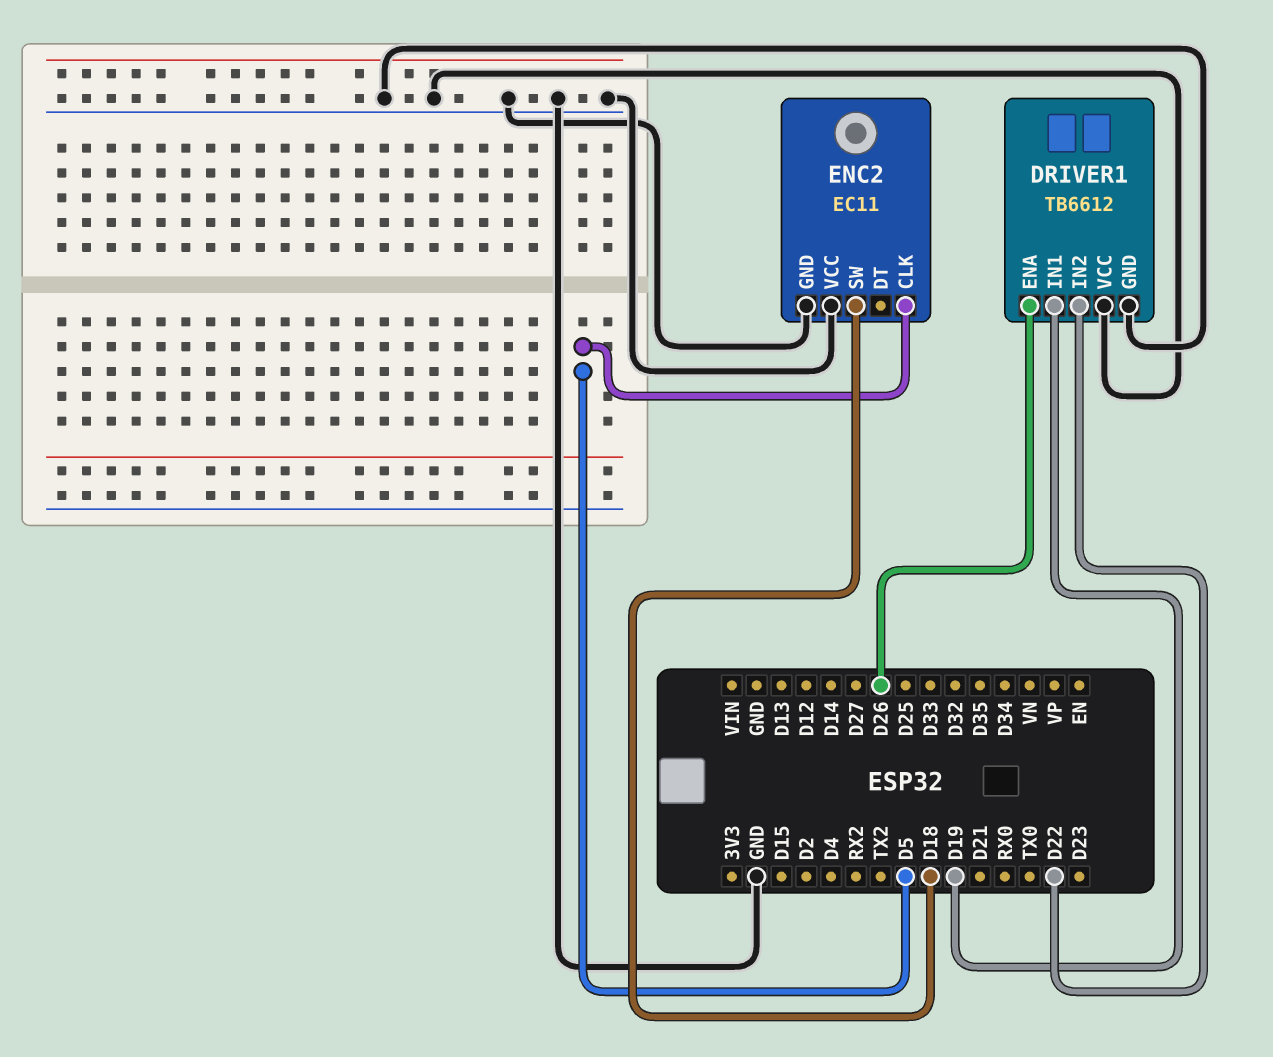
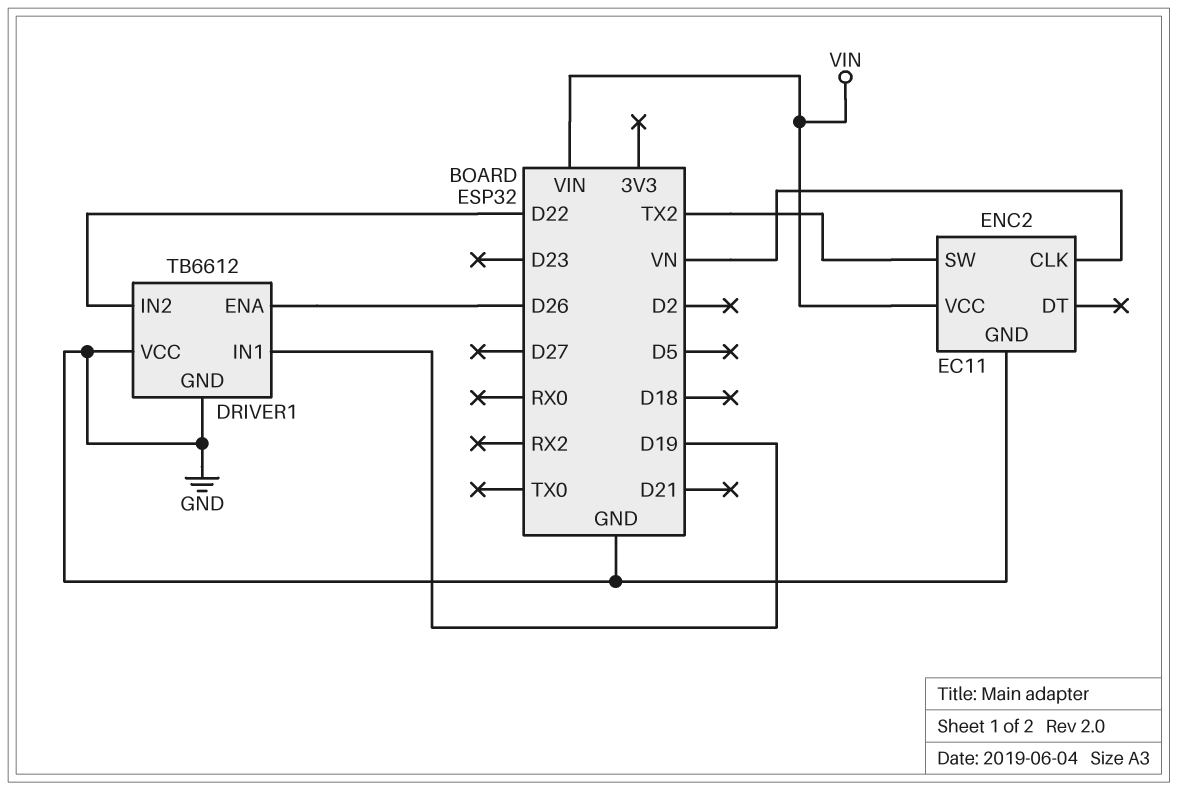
ENC2 pin CLK: D5 -> VN
ENC2 pin SW: D18 -> TX2
ENC2 pin VCC: GND -> VIN

